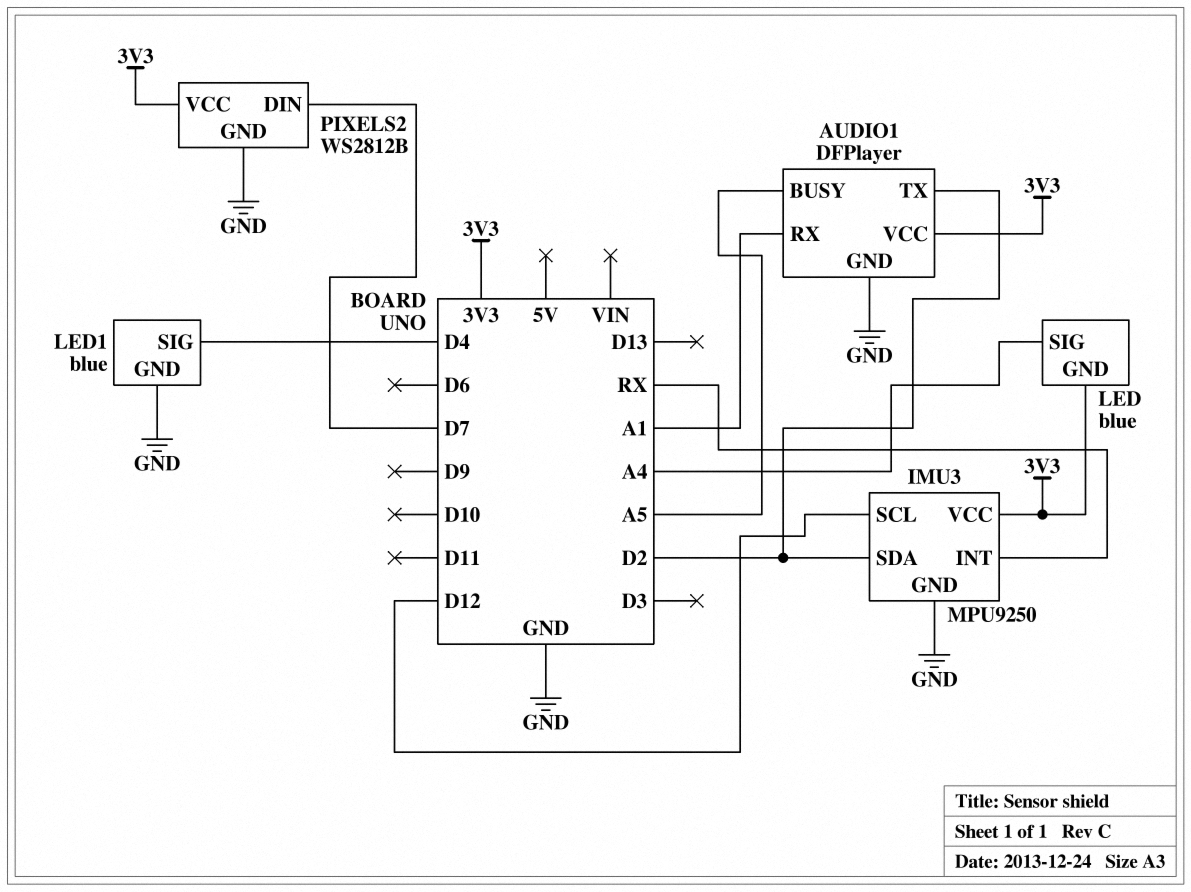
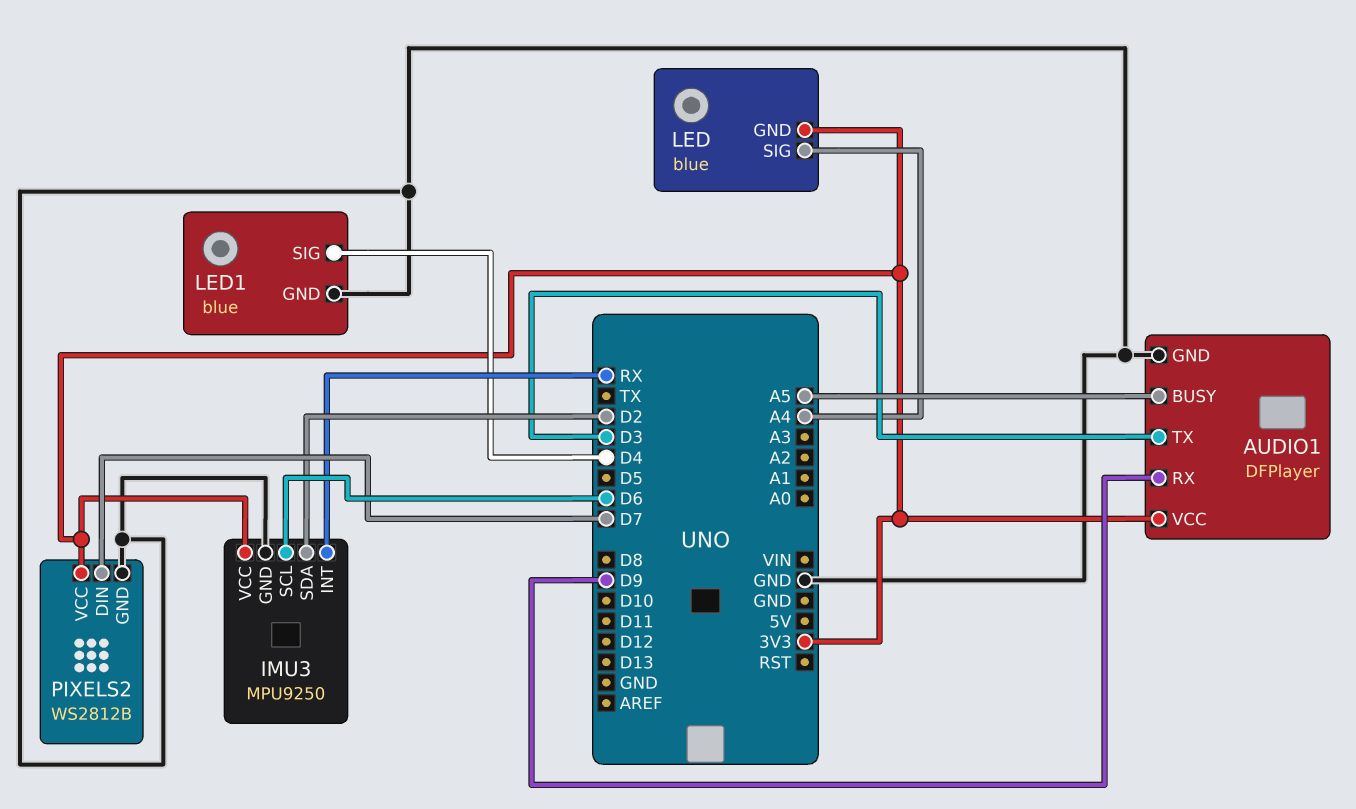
AUDIO1 pin RX: A1 -> D9
AUDIO1 pin TX: D2 -> D3
IMU3 pin SCL: D12 -> D6

